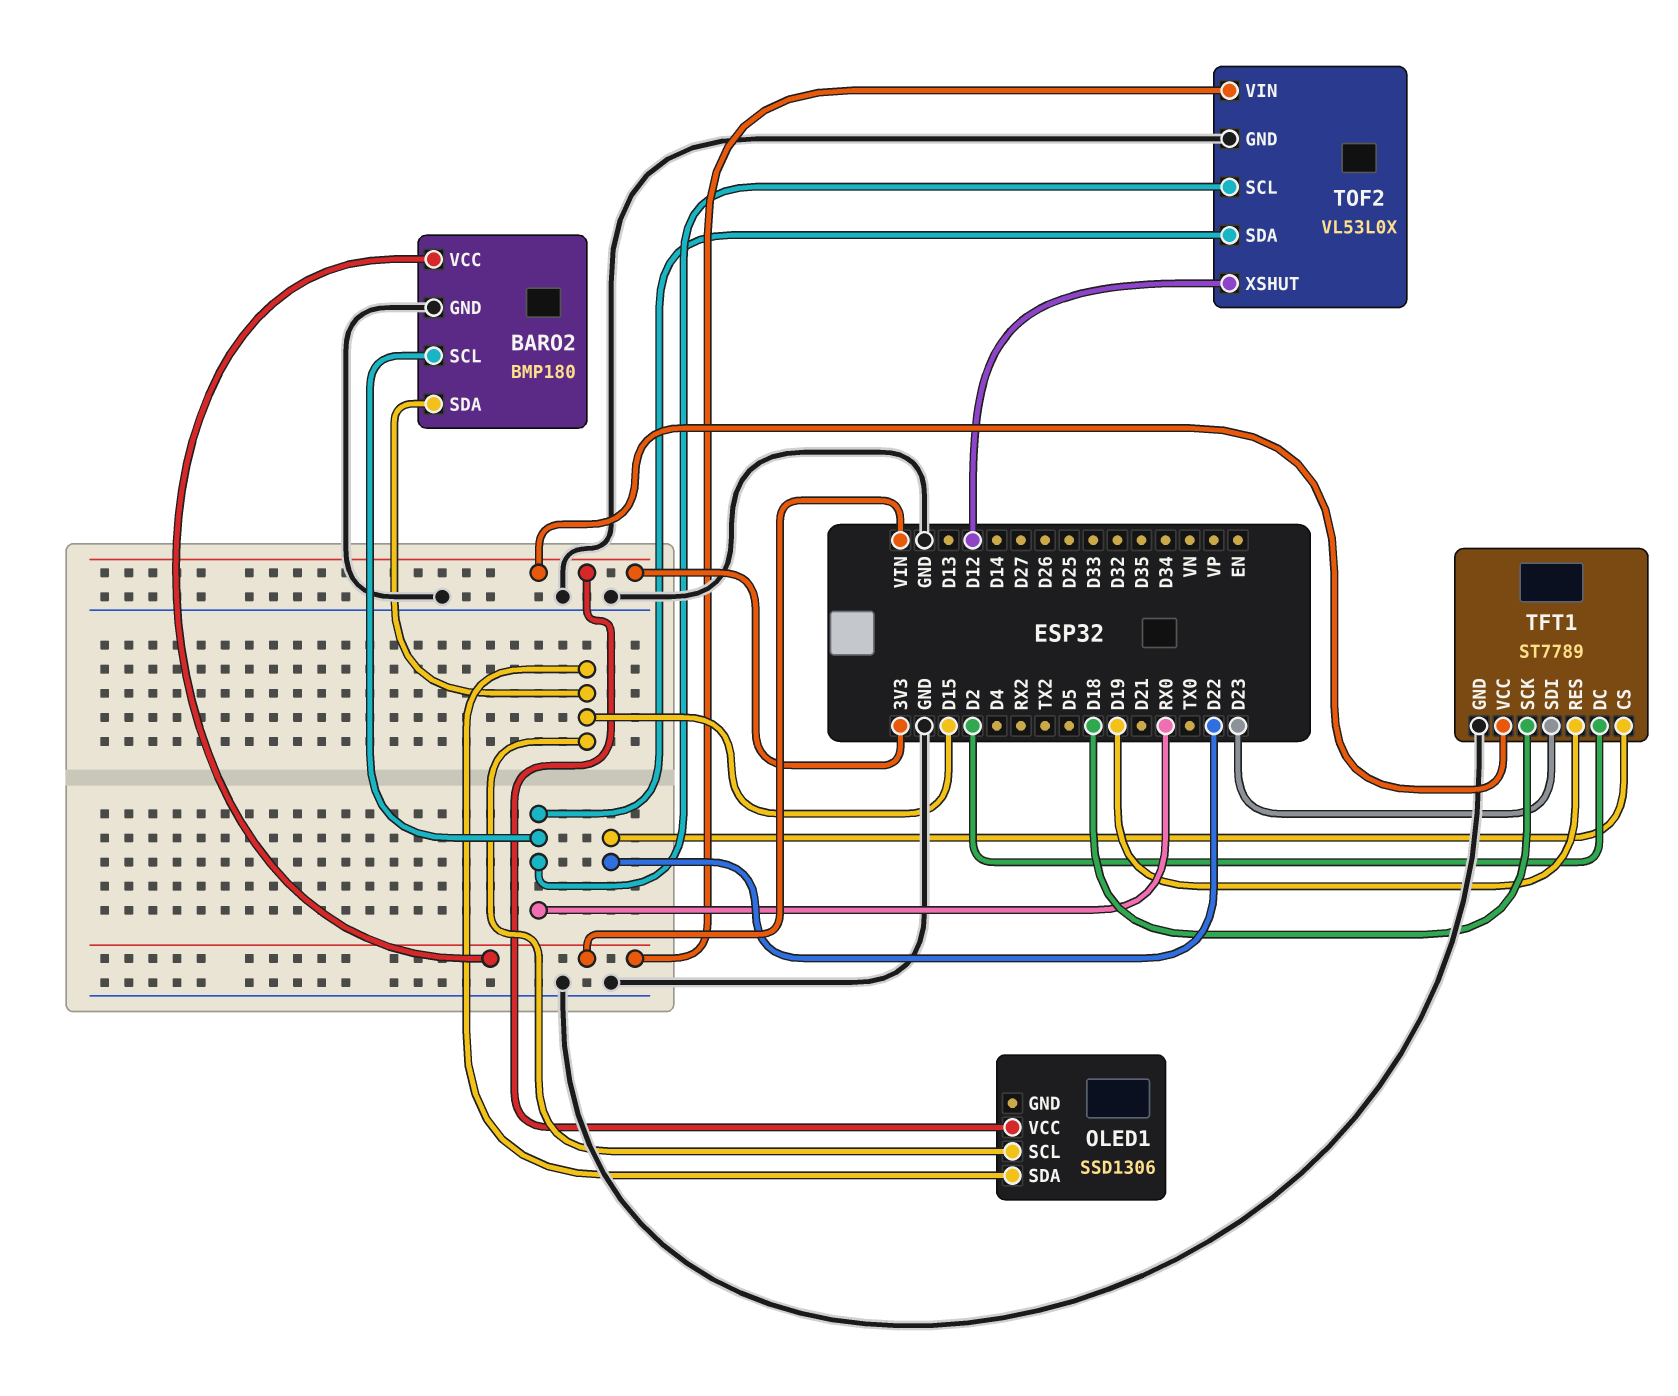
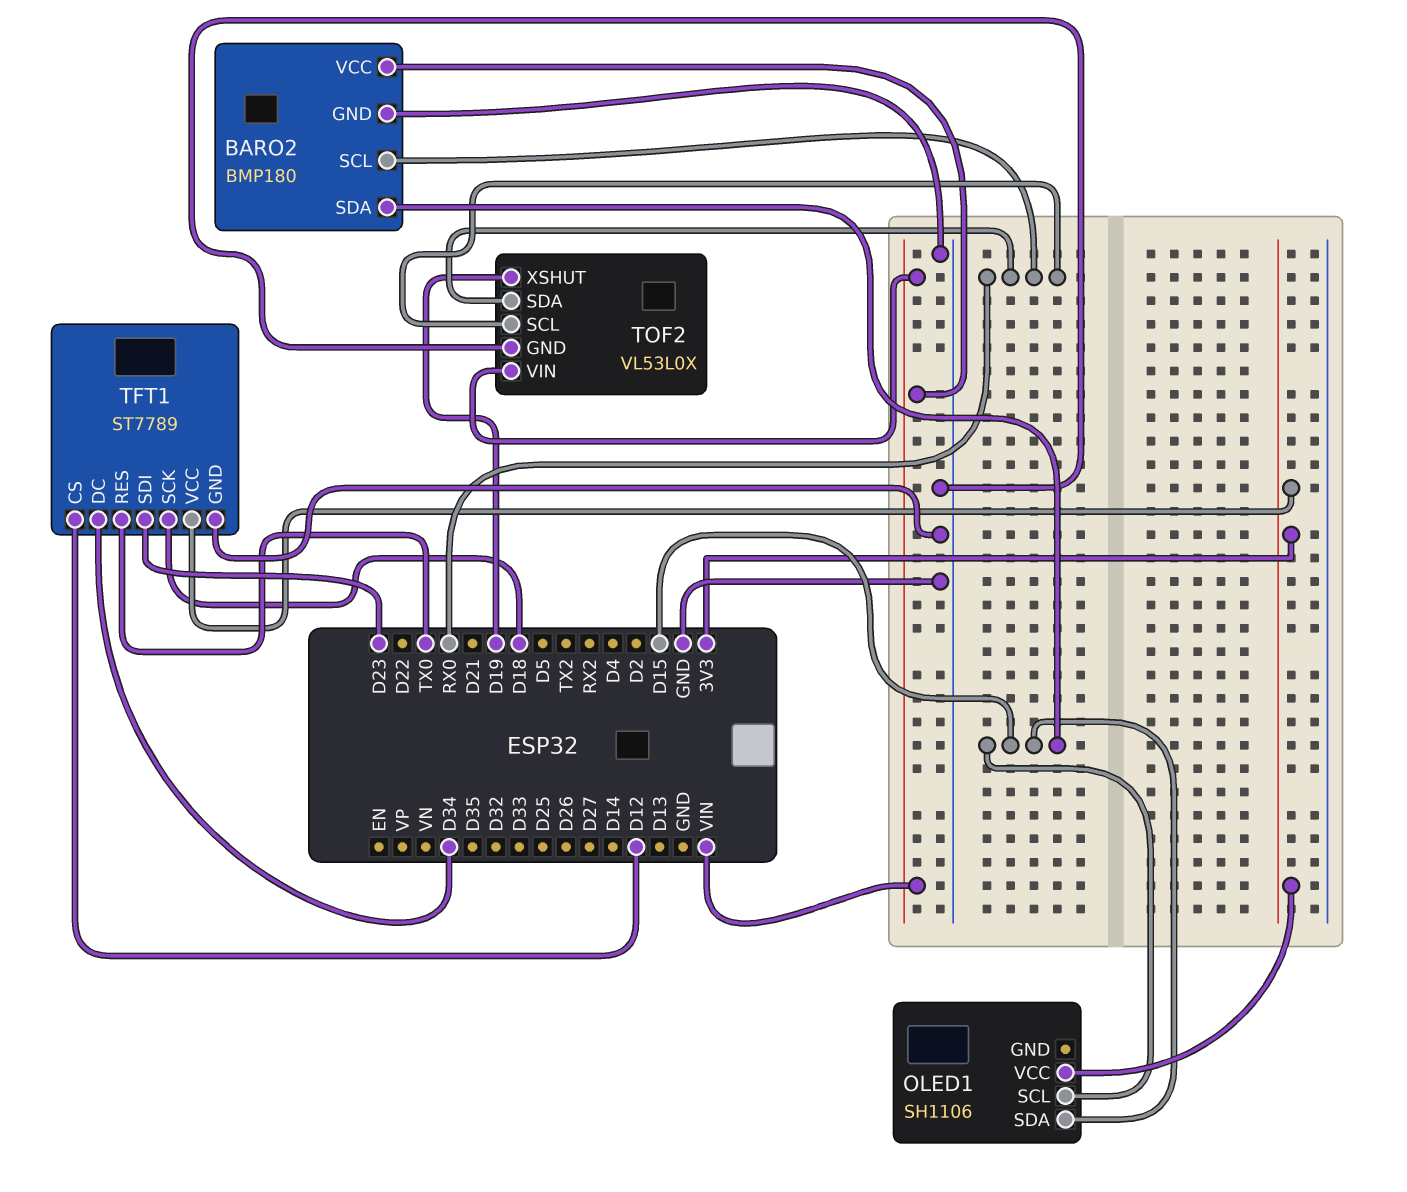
OLED1: SSD1306 -> SH1106
TFT1 pin CS: D22 -> D12
TFT1 pin DC: D2 -> D34
TFT1 pin RES: D19 -> TX0
TOF2 pin XSHUT: D12 -> D19

